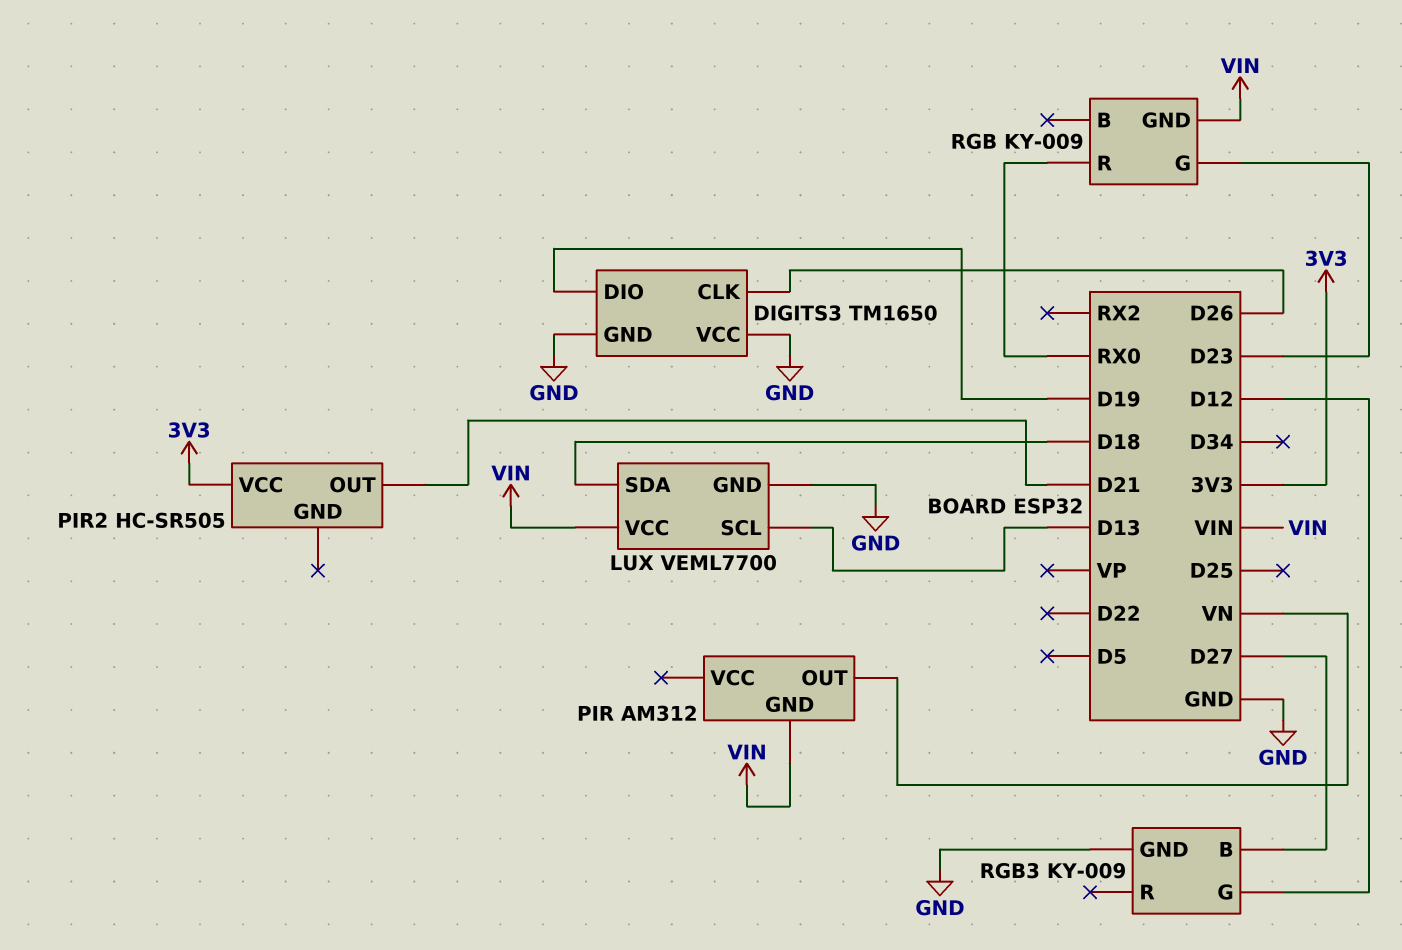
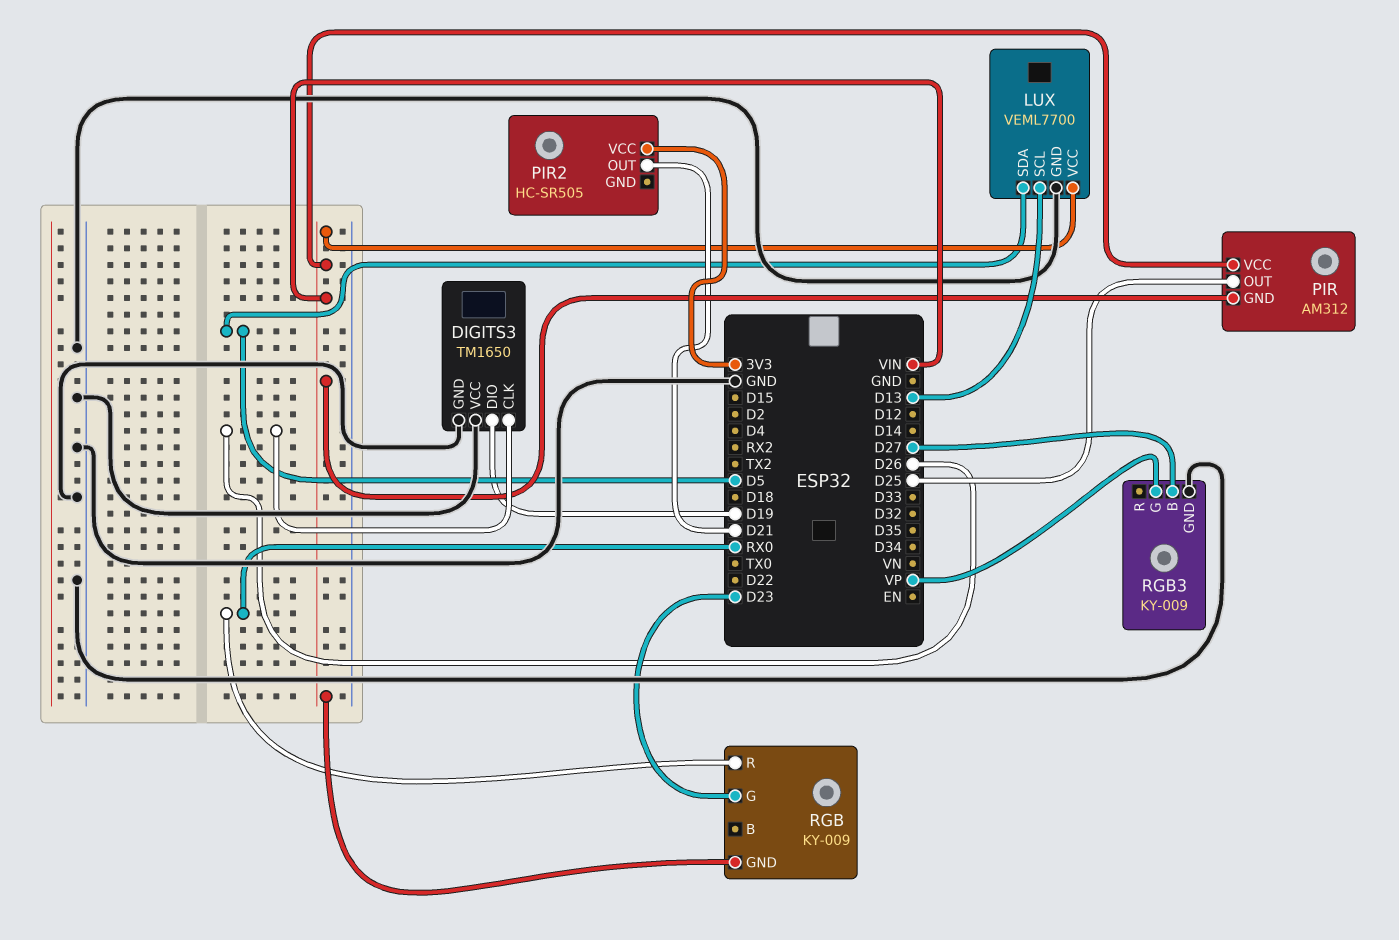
LUX pin SDA: D18 -> D5
PIR pin OUT: VN -> D25
PIR pin VCC: none -> VIN
RGB3 pin G: D12 -> VP

